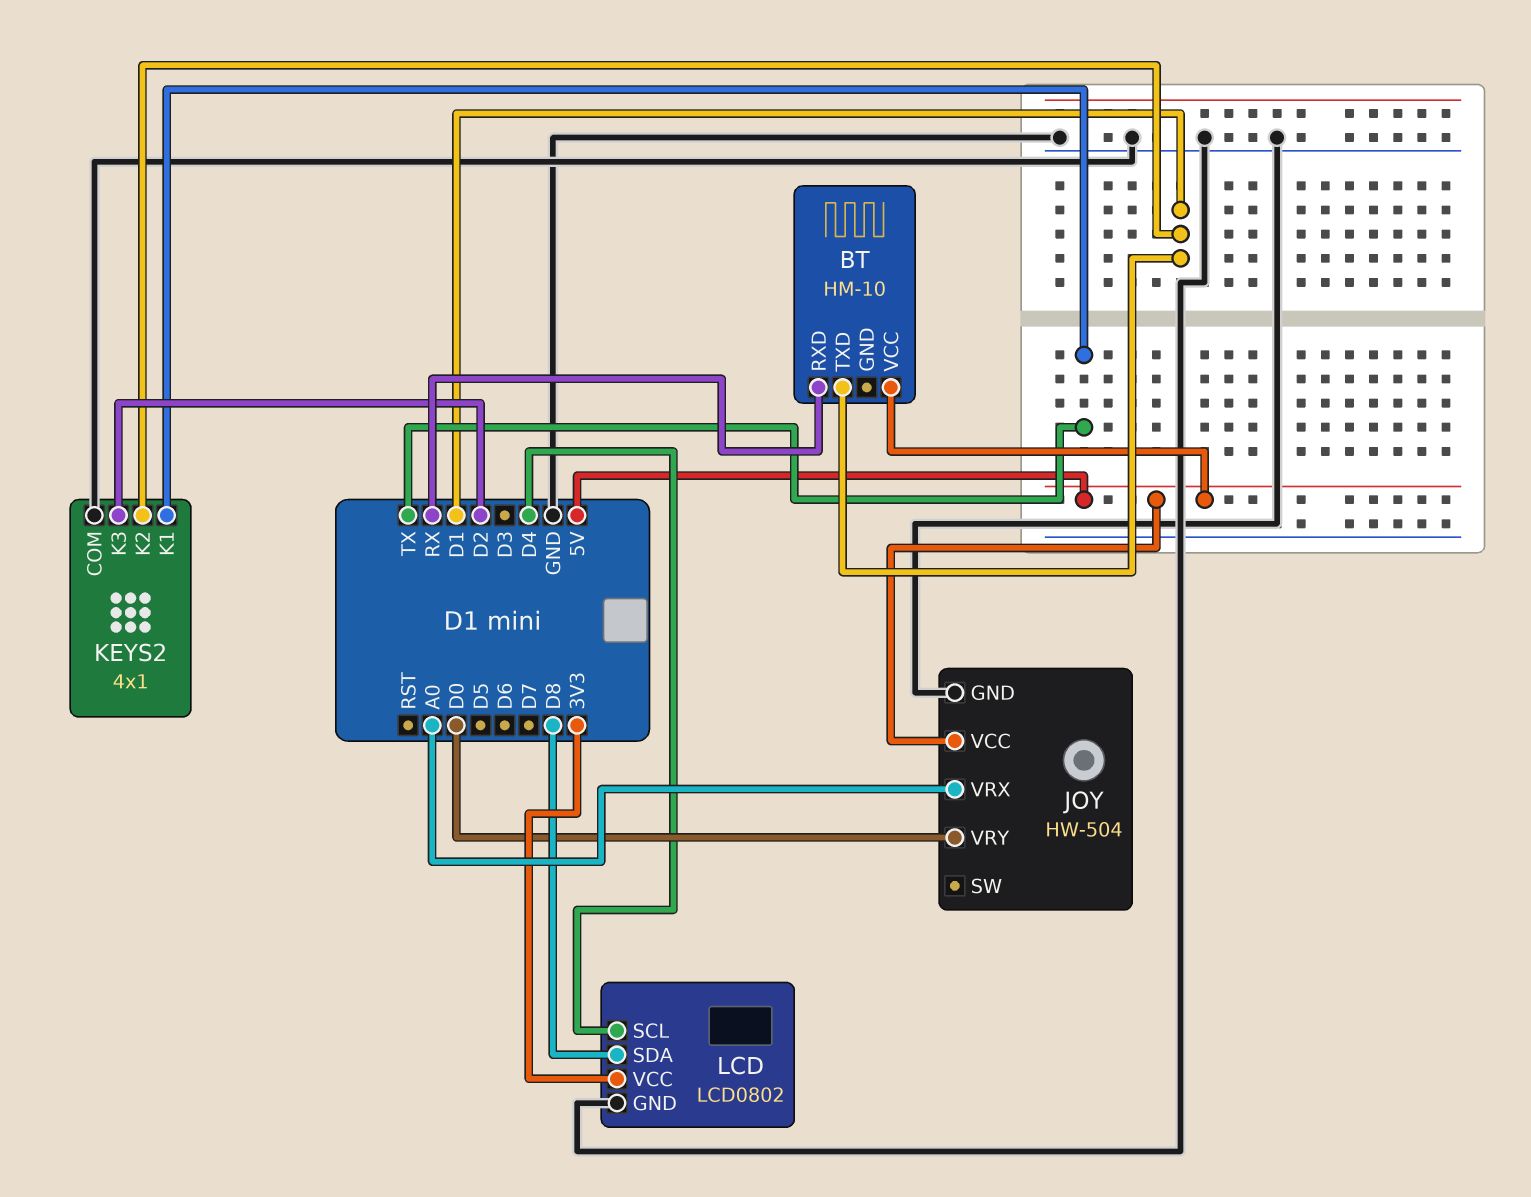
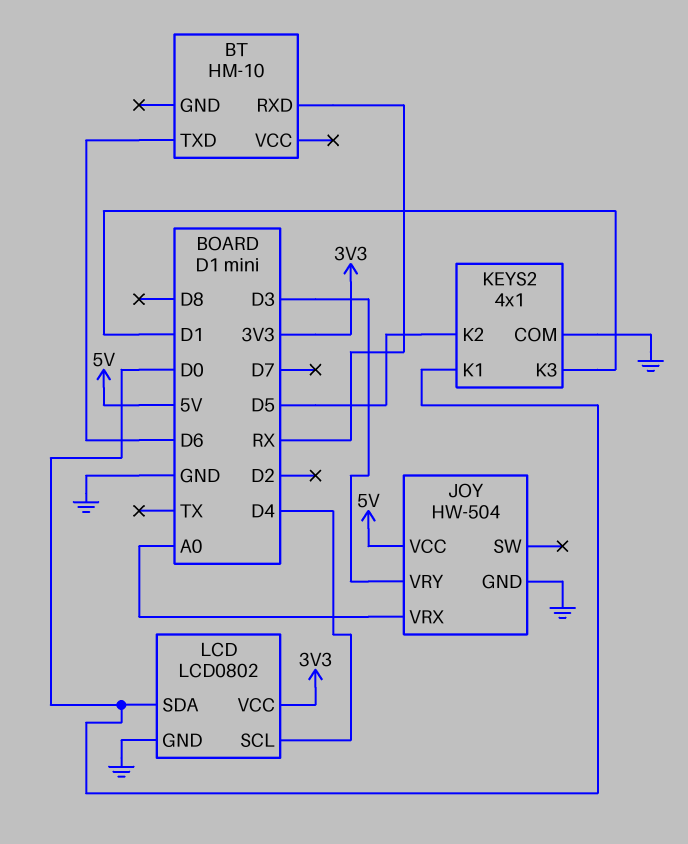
BT pin TXD: D1 -> D6
BT pin VCC: 5V -> none
JOY pin VRY: D0 -> D3
KEYS2 pin K1: TX -> D0
KEYS2 pin K2: D1 -> D5
KEYS2 pin K3: D2 -> D1
LCD pin SDA: D8 -> D0

